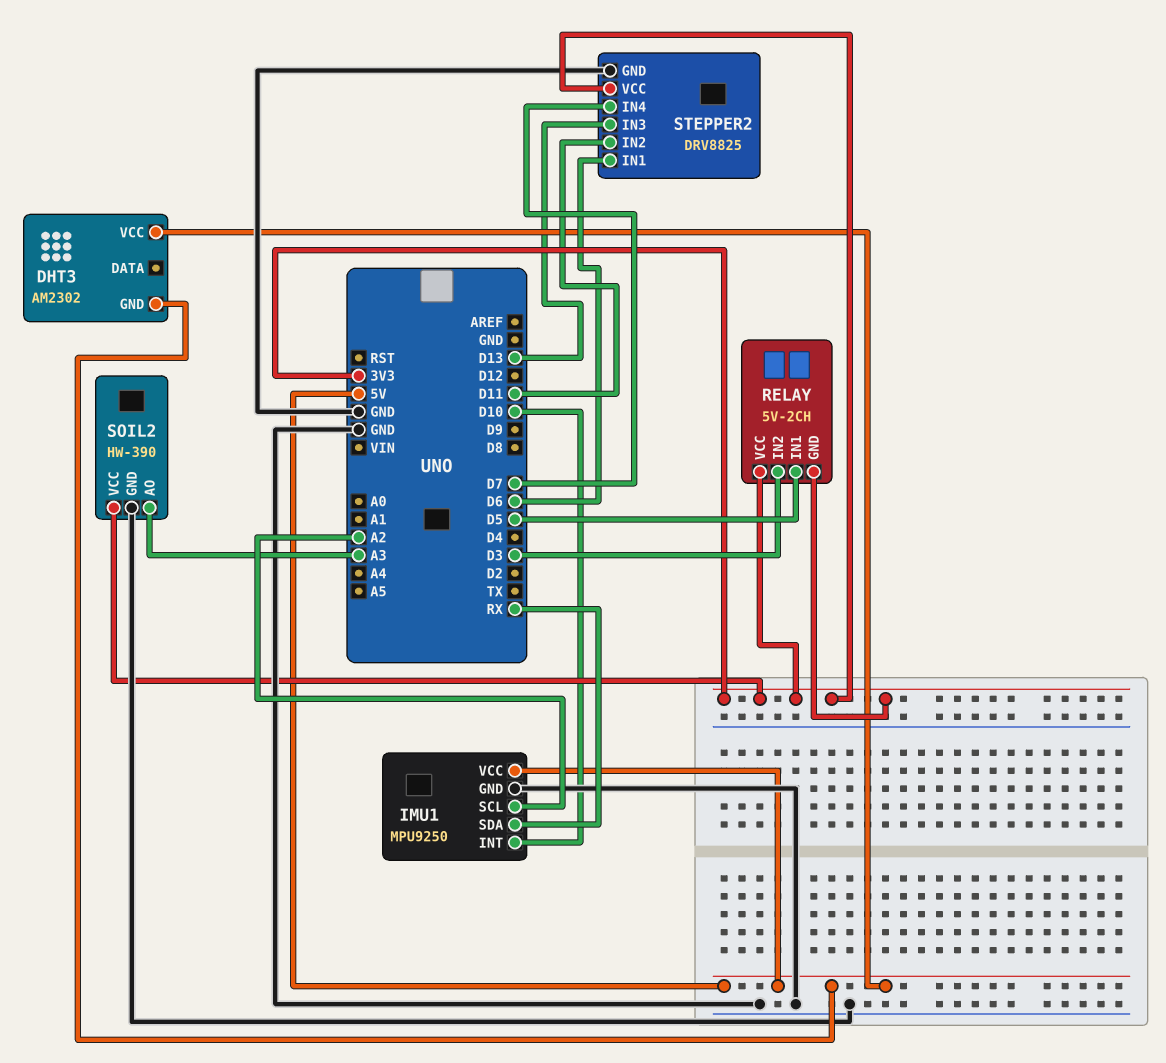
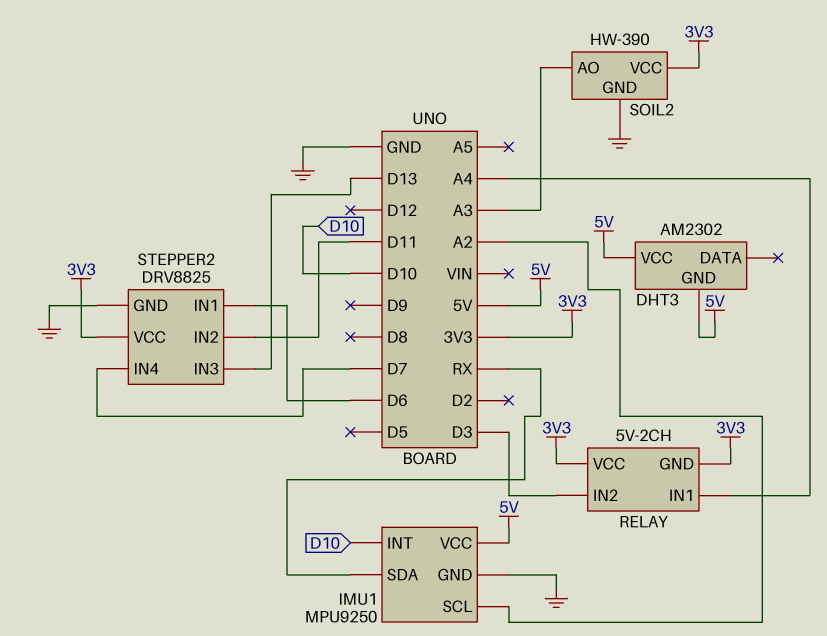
RELAY pin IN1: D5 -> A4

